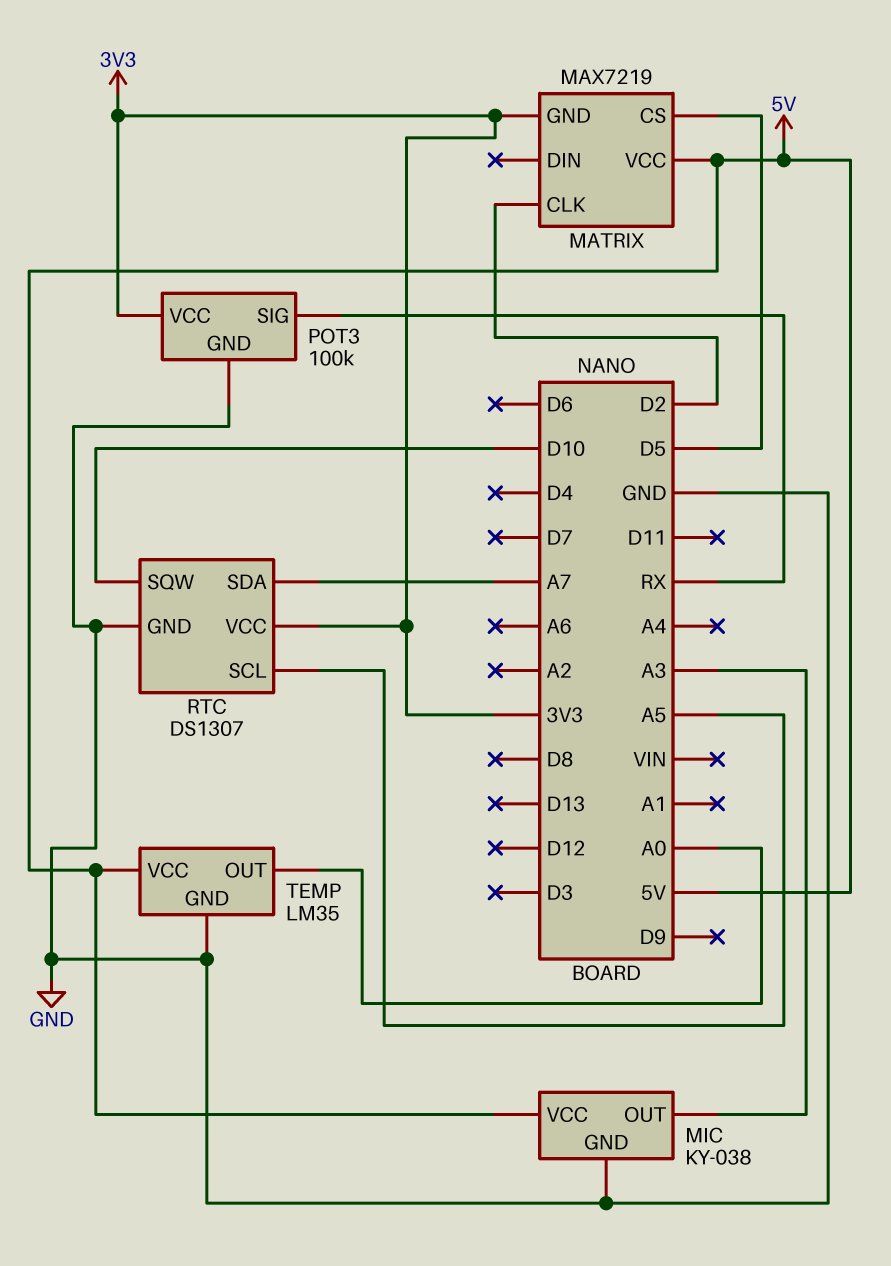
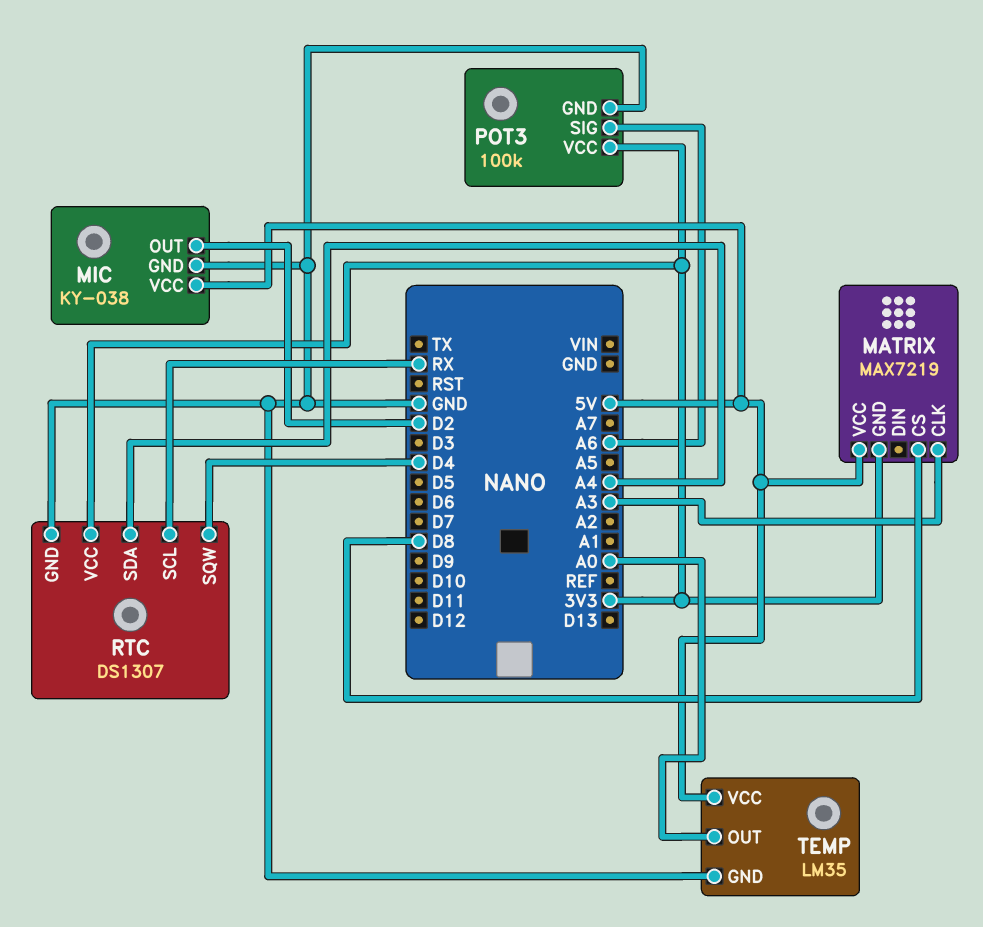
MATRIX pin CLK: D2 -> A3
MATRIX pin CS: D5 -> D8
MIC pin OUT: A3 -> D2
POT3 pin SIG: RX -> A6
RTC pin SCL: A5 -> RX
RTC pin SDA: A7 -> A4
RTC pin SQW: D10 -> D4

